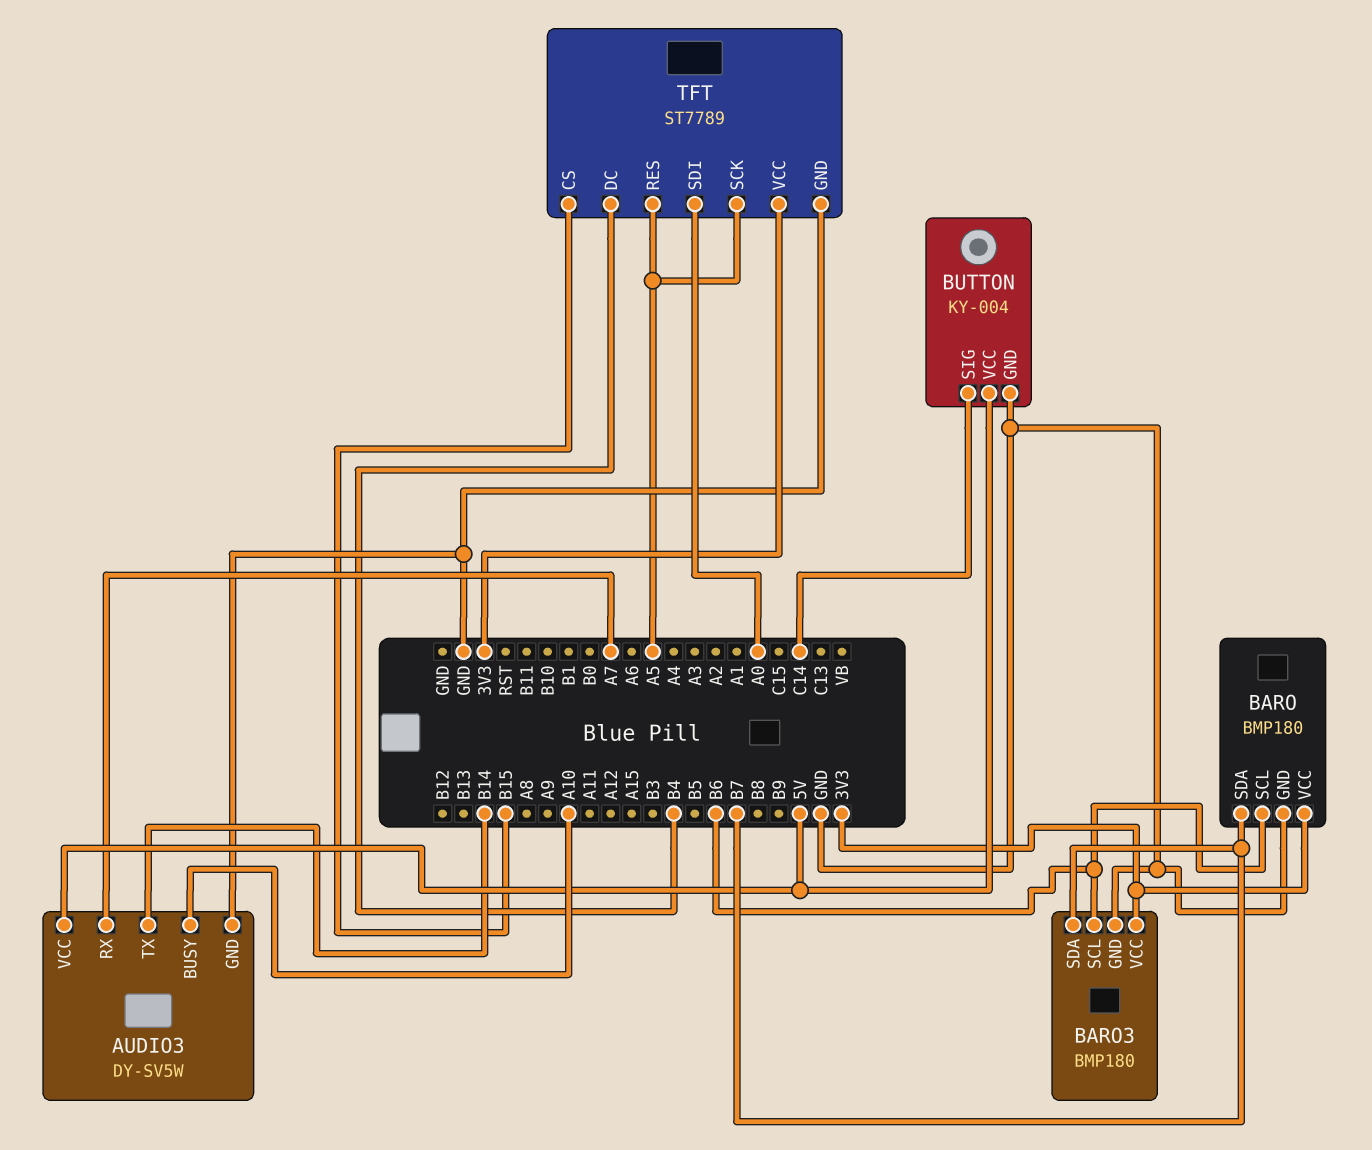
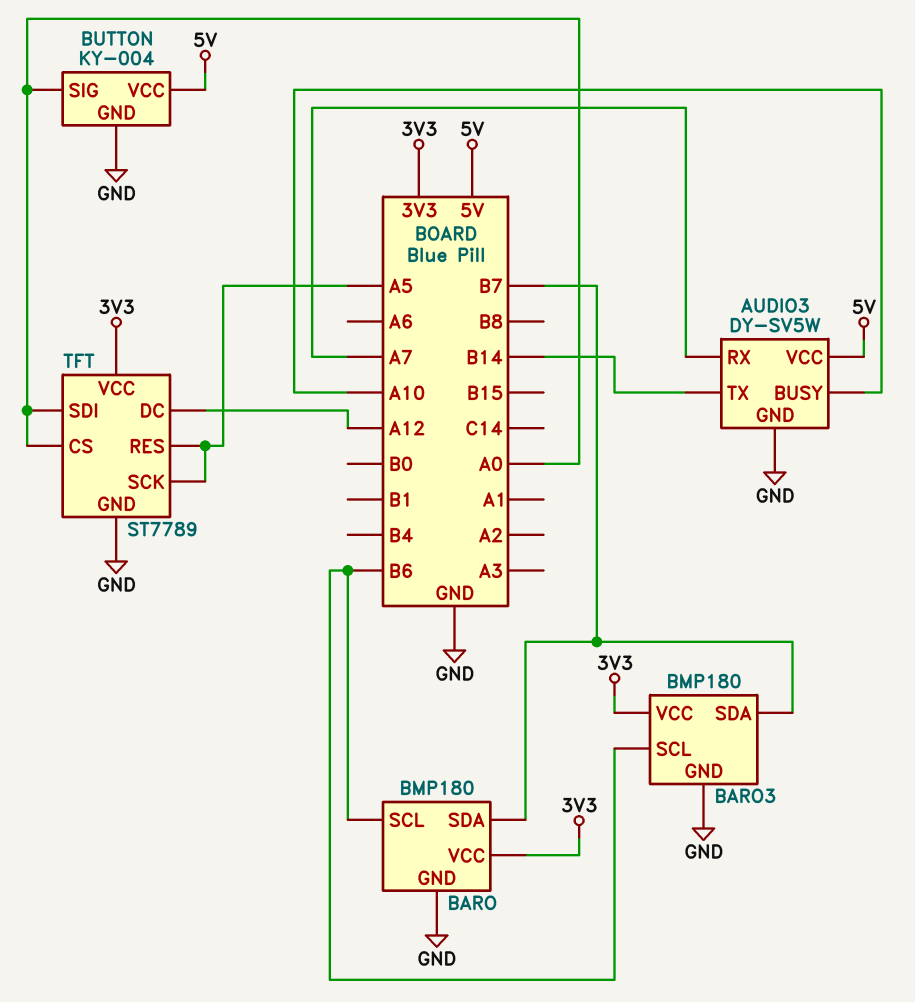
BUTTON pin SIG: C14 -> A0
TFT pin CS: B15 -> A0
TFT pin DC: B4 -> A12

